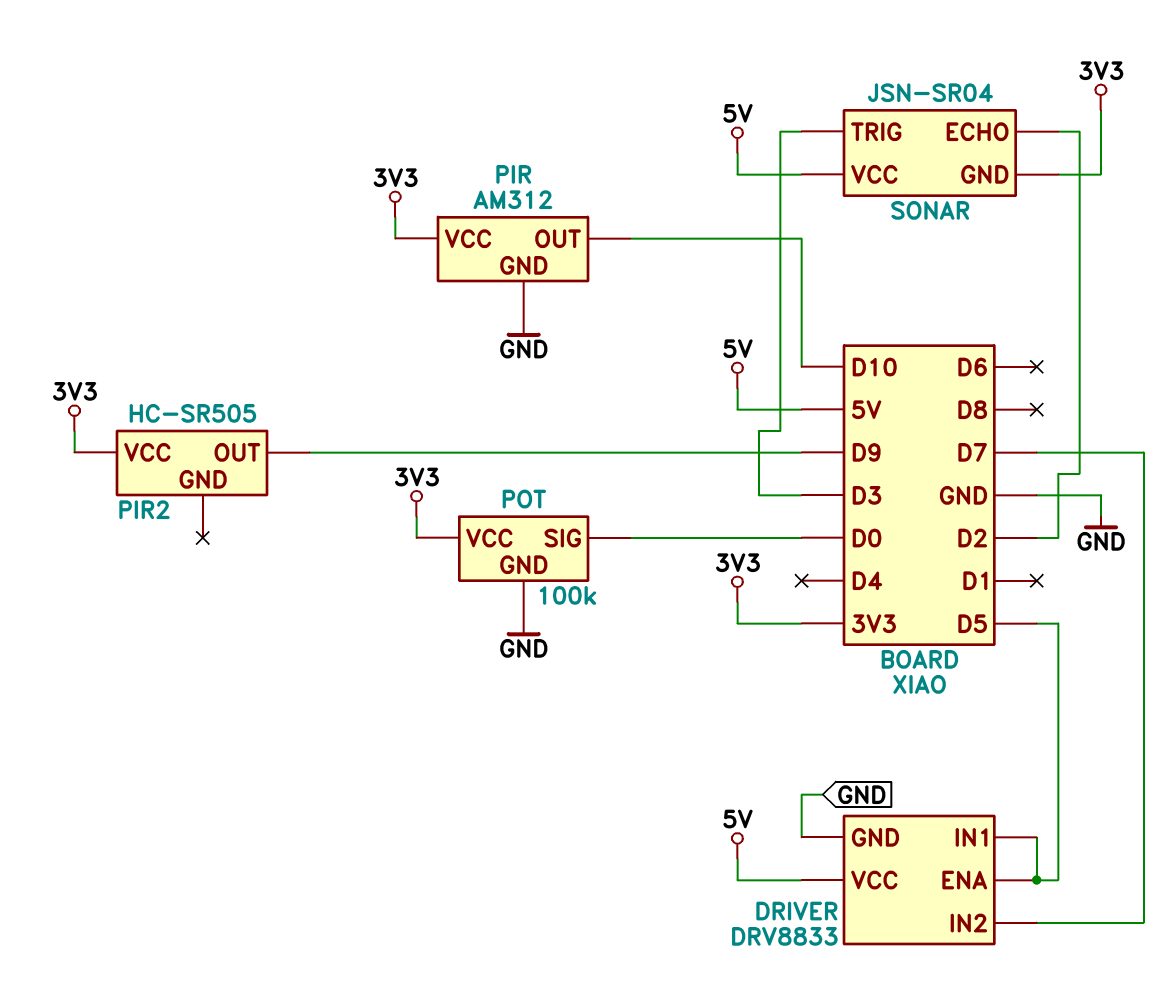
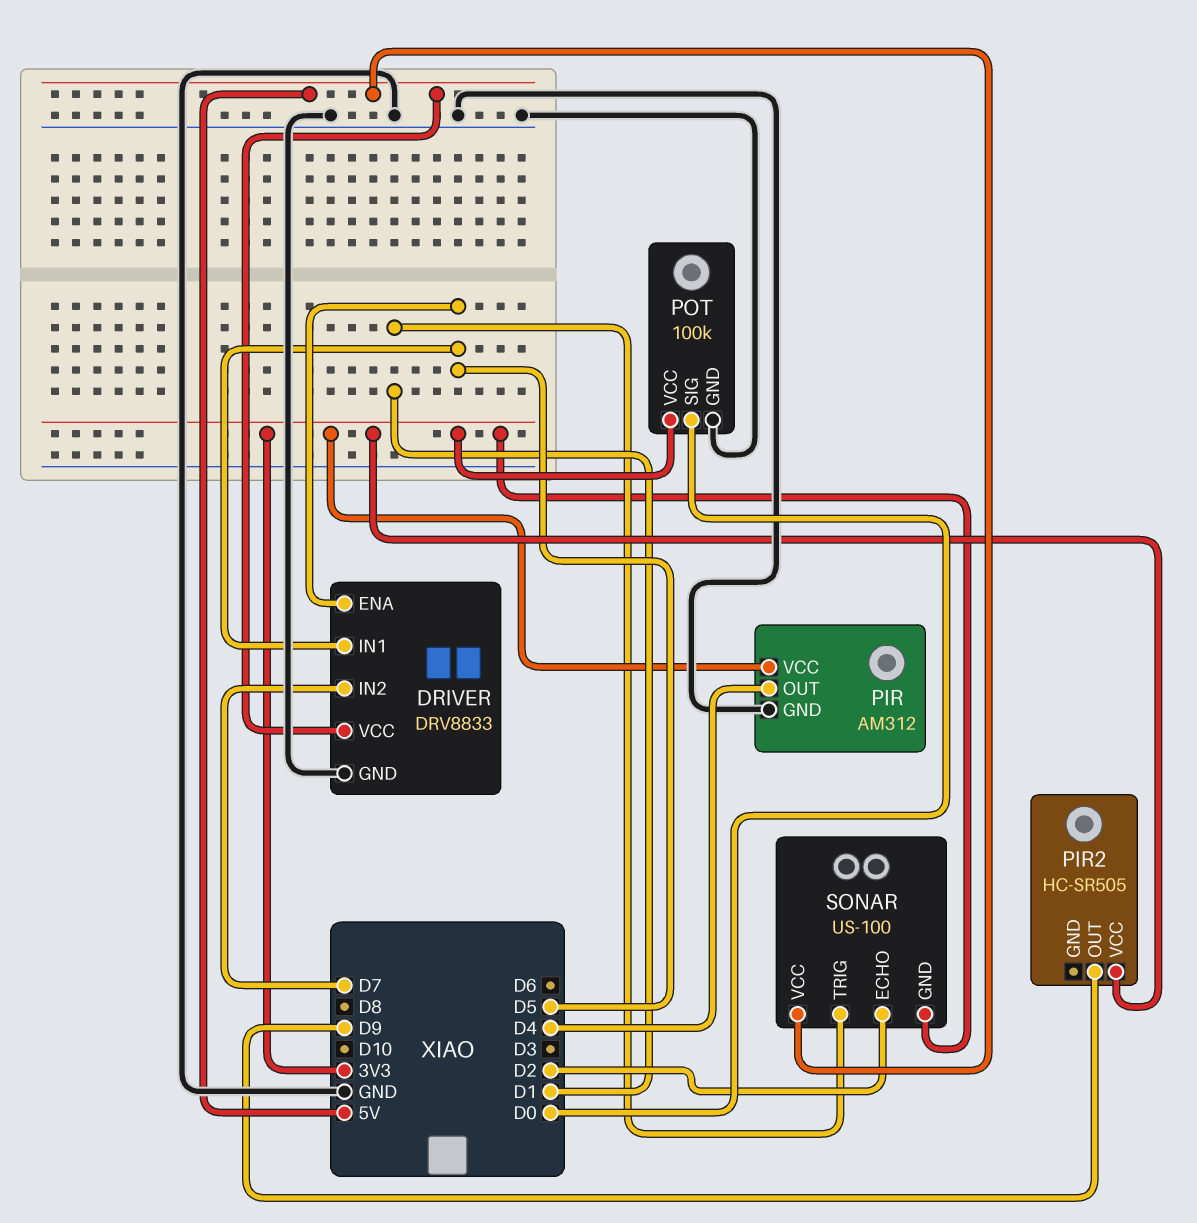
PIR pin OUT: D10 -> D4
SONAR: JSN-SR04 -> US-100
SONAR pin TRIG: D3 -> D1

